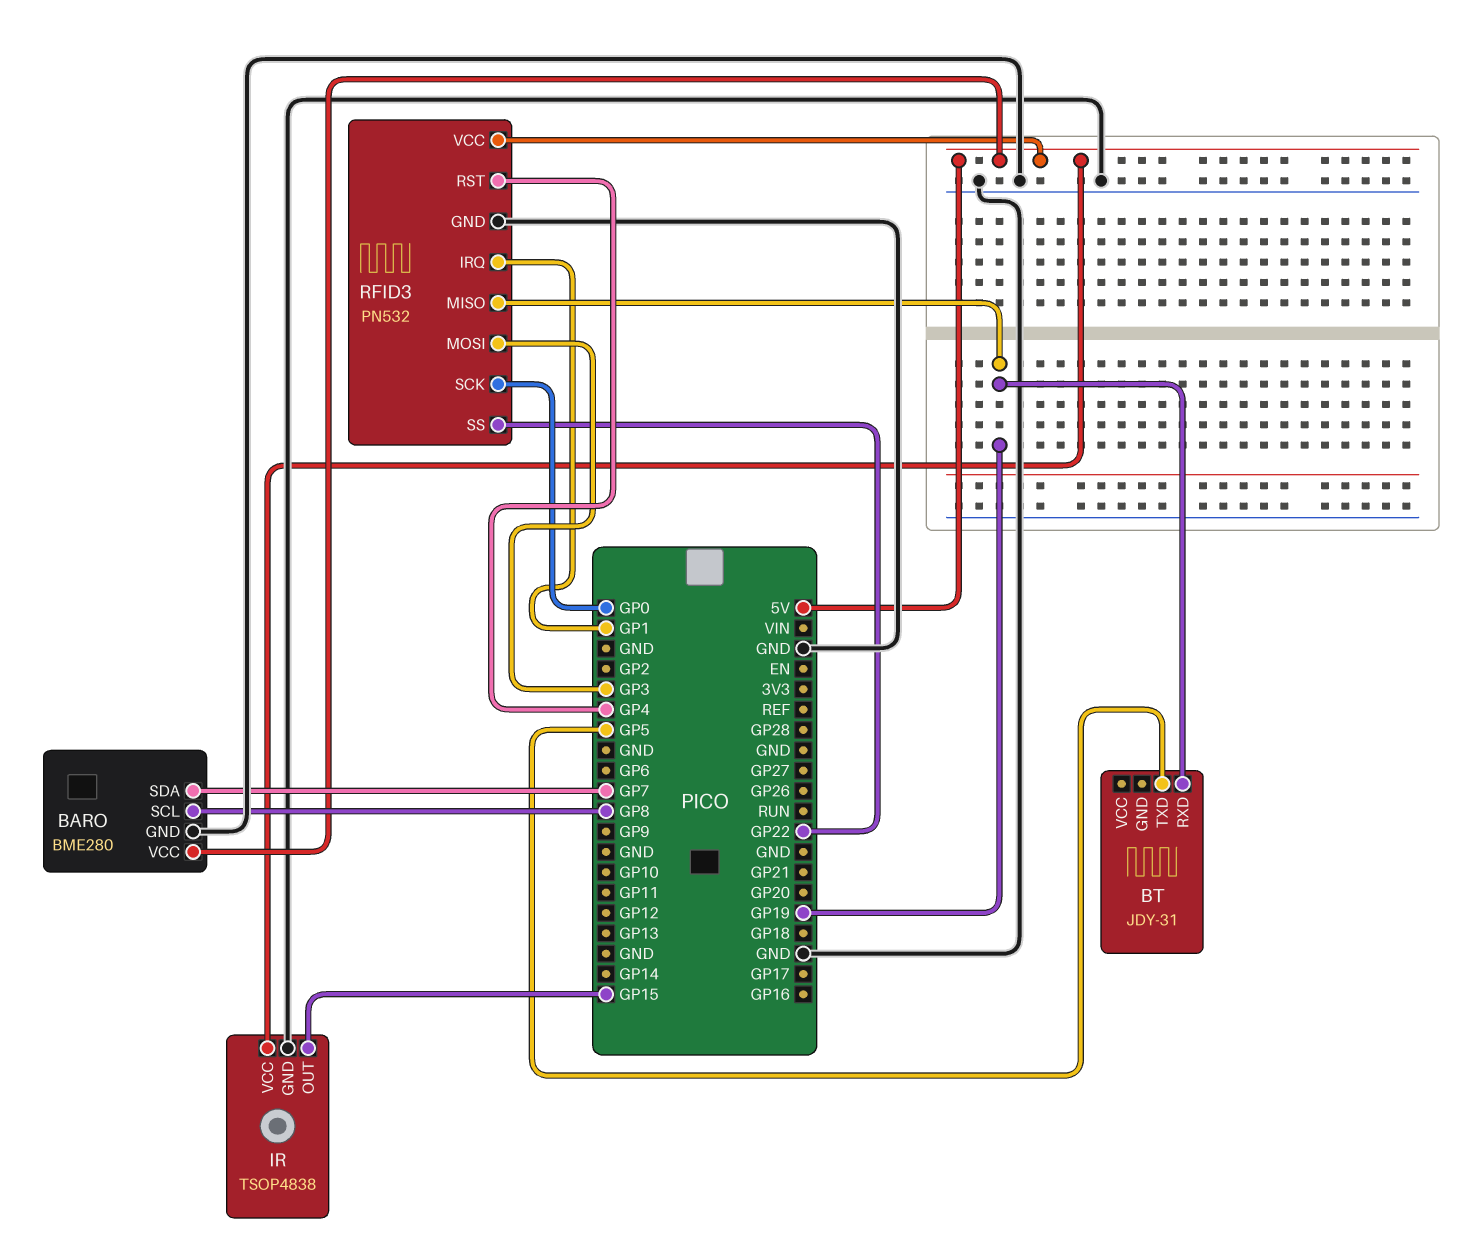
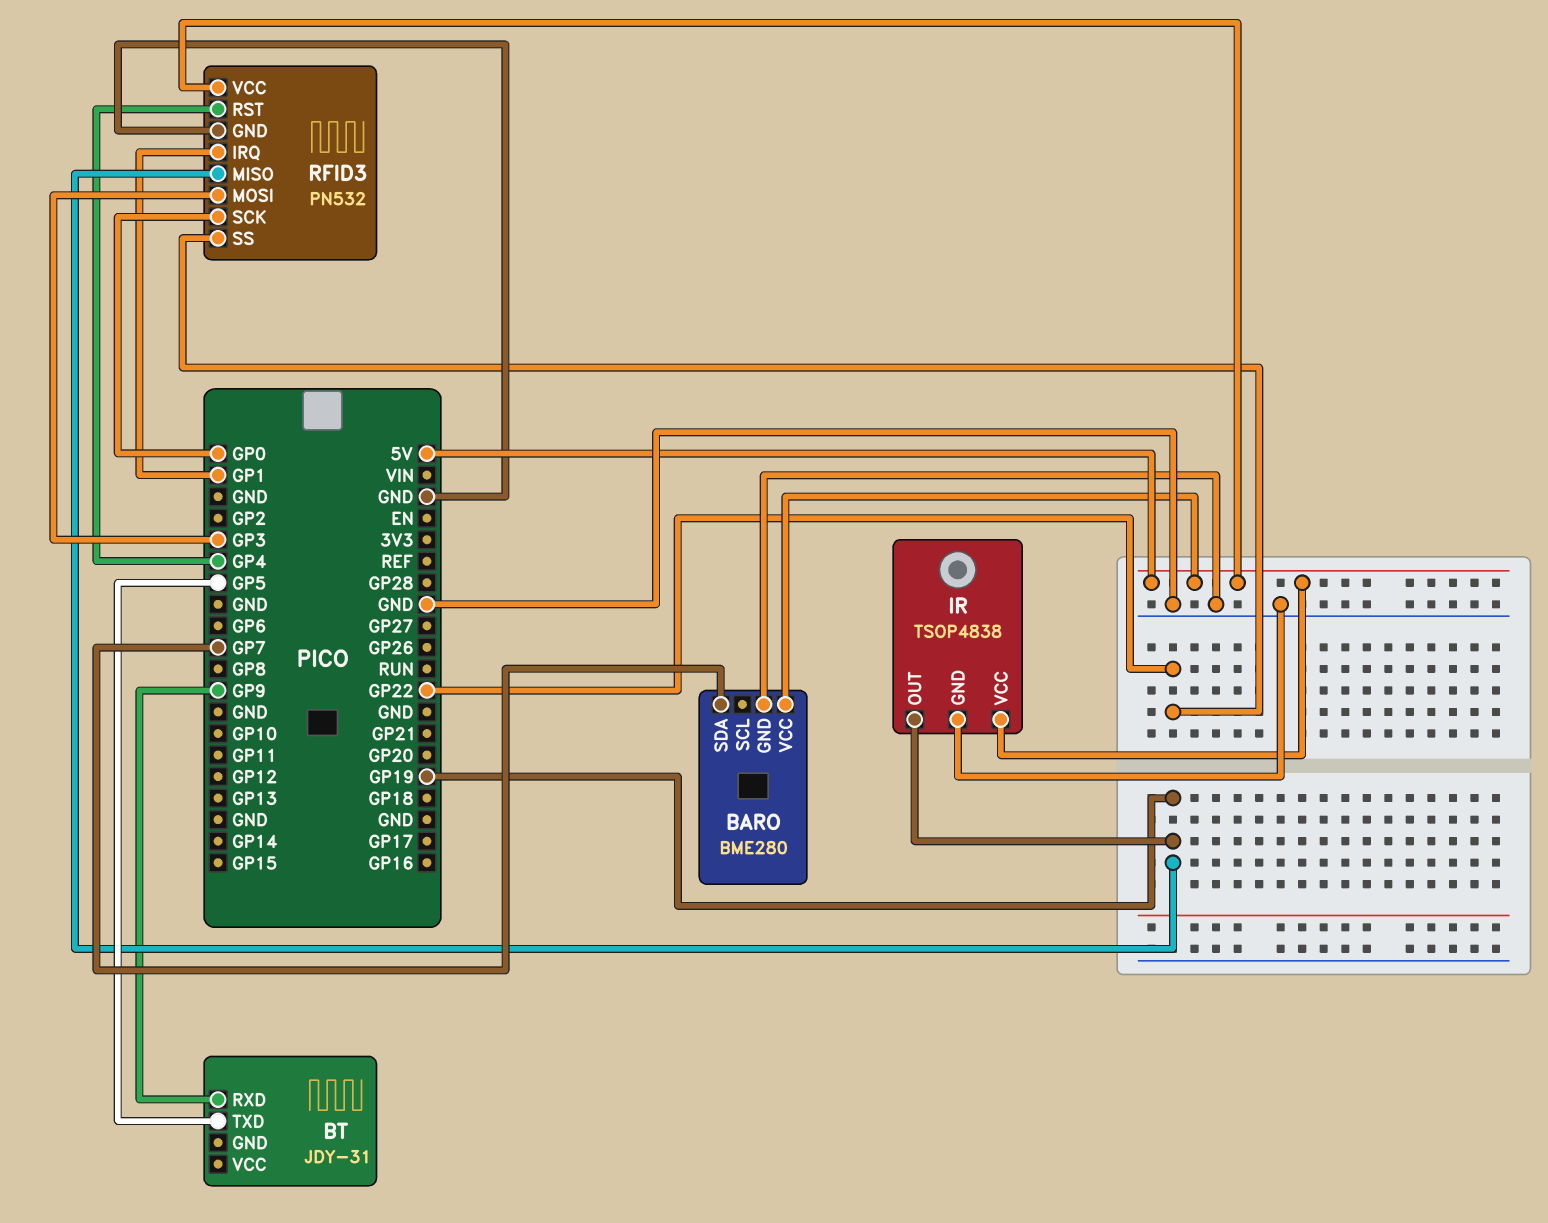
BARO pin SCL: GP8 -> none
BT pin RXD: GP19 -> GP9
IR pin OUT: GP15 -> GP19

